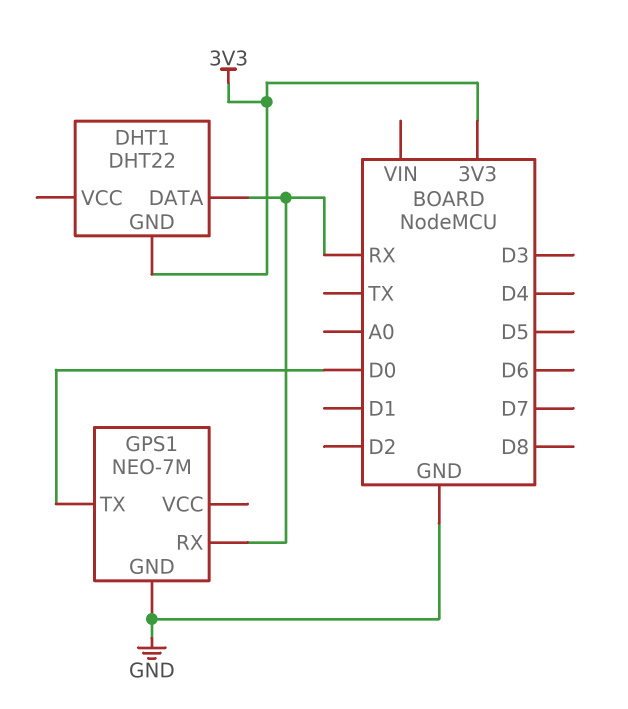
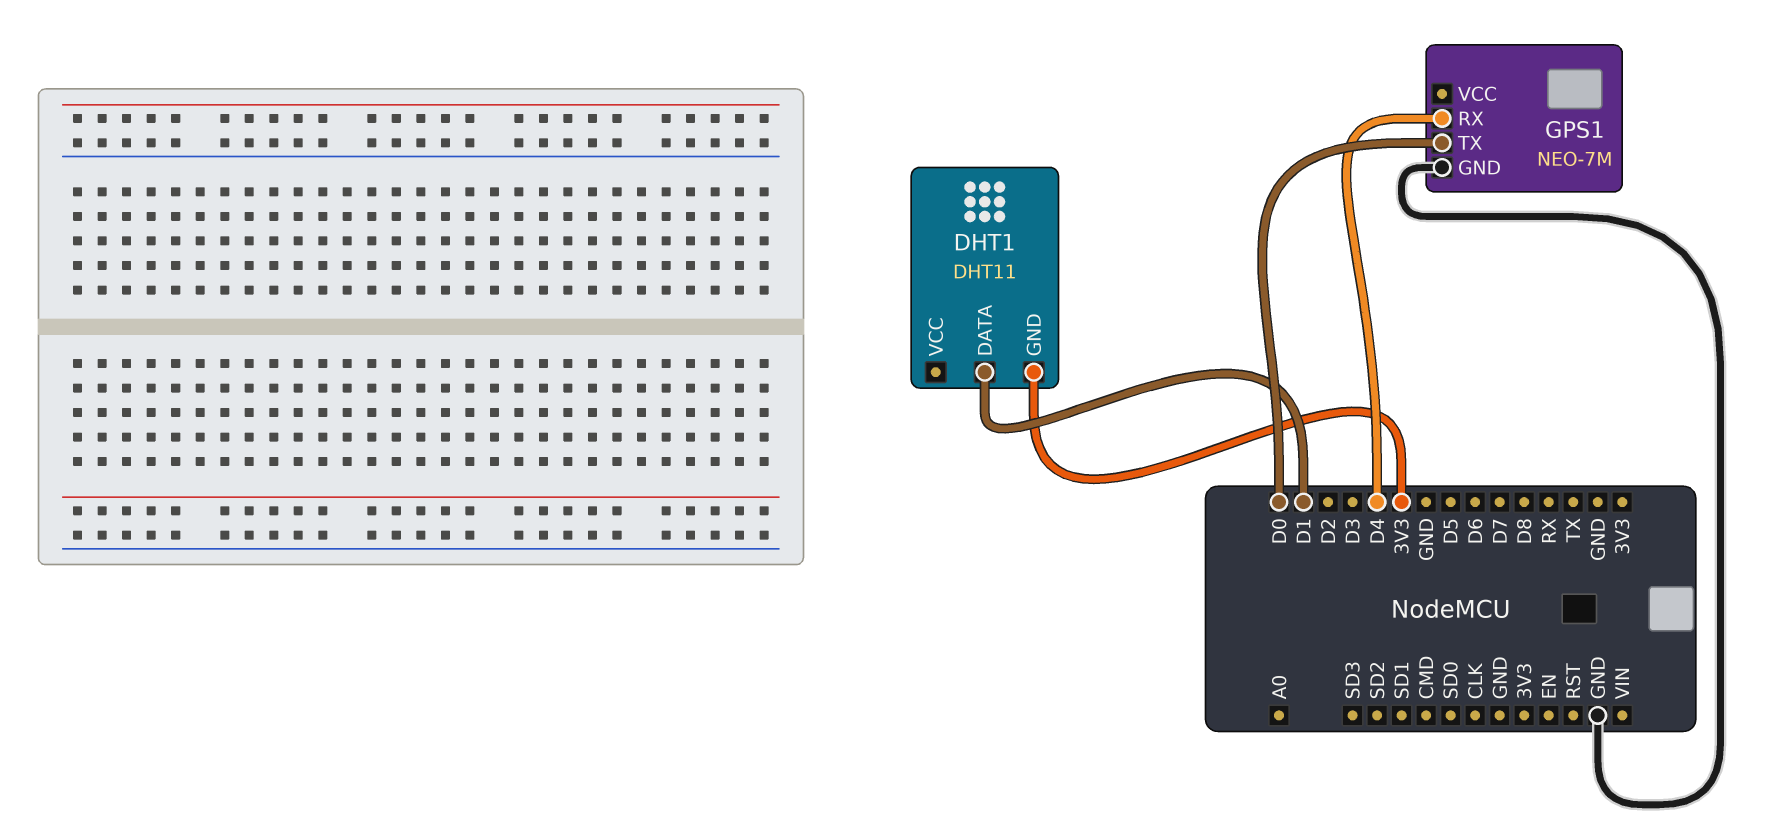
DHT1: DHT22 -> DHT11
DHT1 pin DATA: RX -> D1
GPS1 pin RX: RX -> D4

